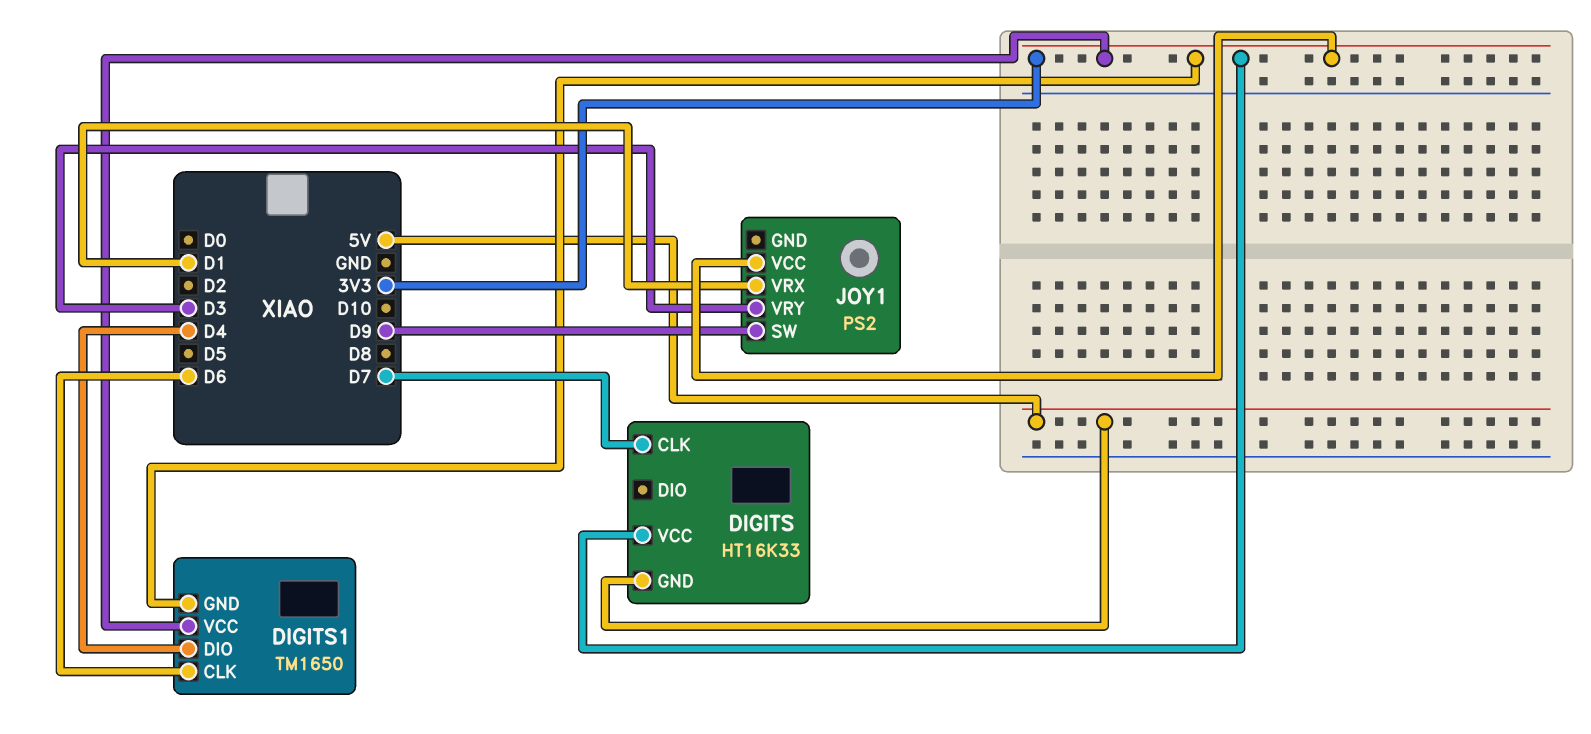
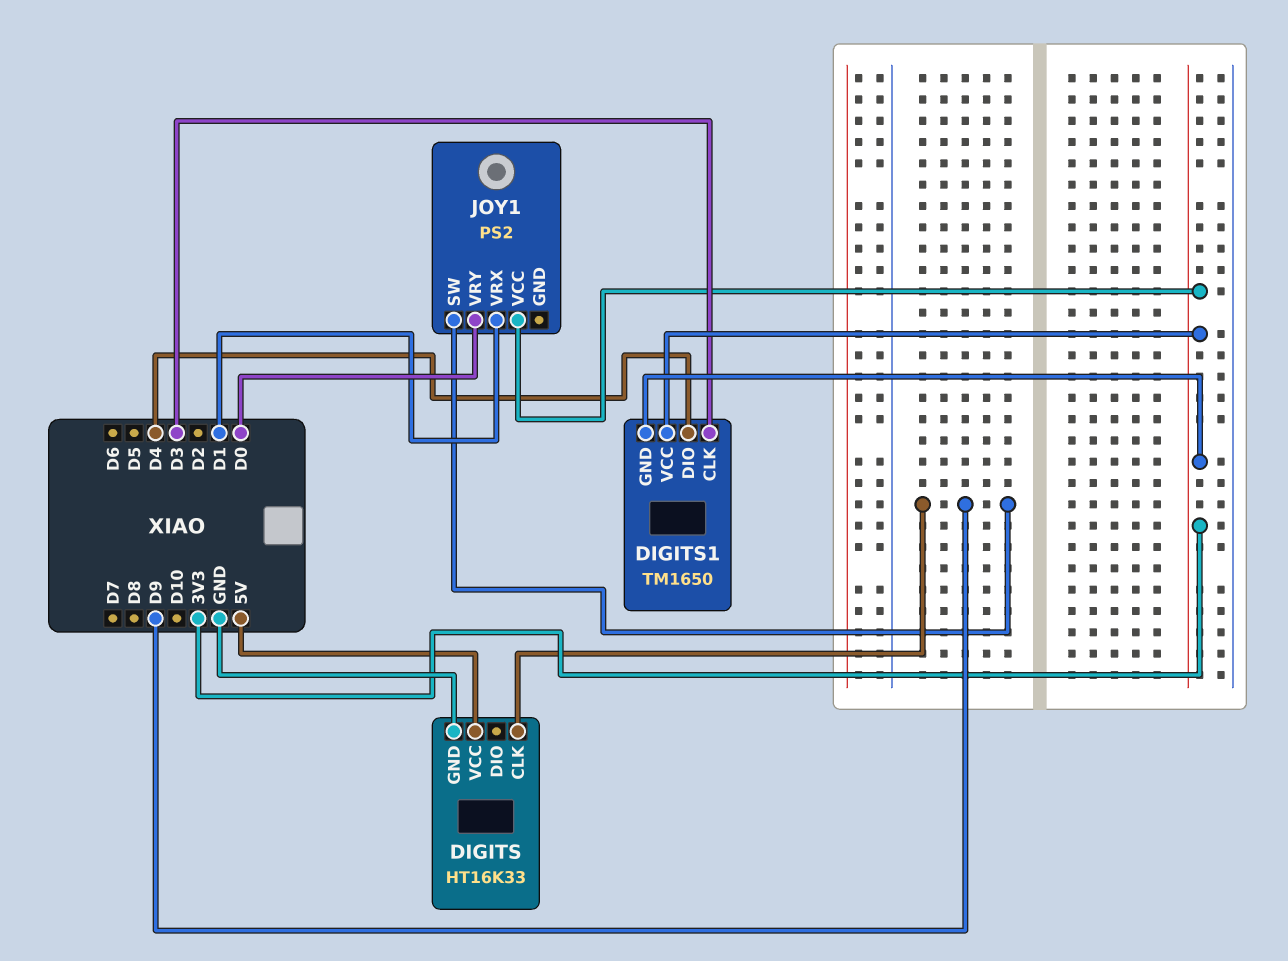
DIGITS pin CLK: D7 -> D9
DIGITS pin GND: 5V -> GND
DIGITS pin VCC: 3V3 -> 5V
DIGITS1 pin CLK: D6 -> D3
JOY1 pin VRY: D3 -> D0

